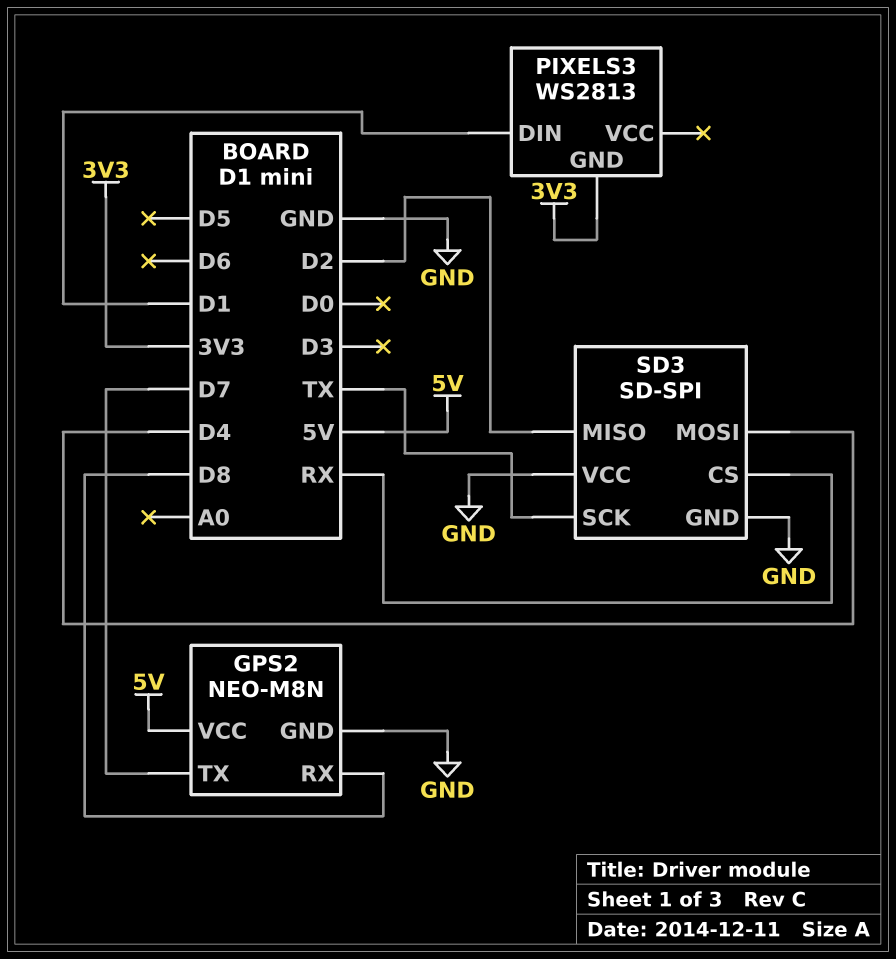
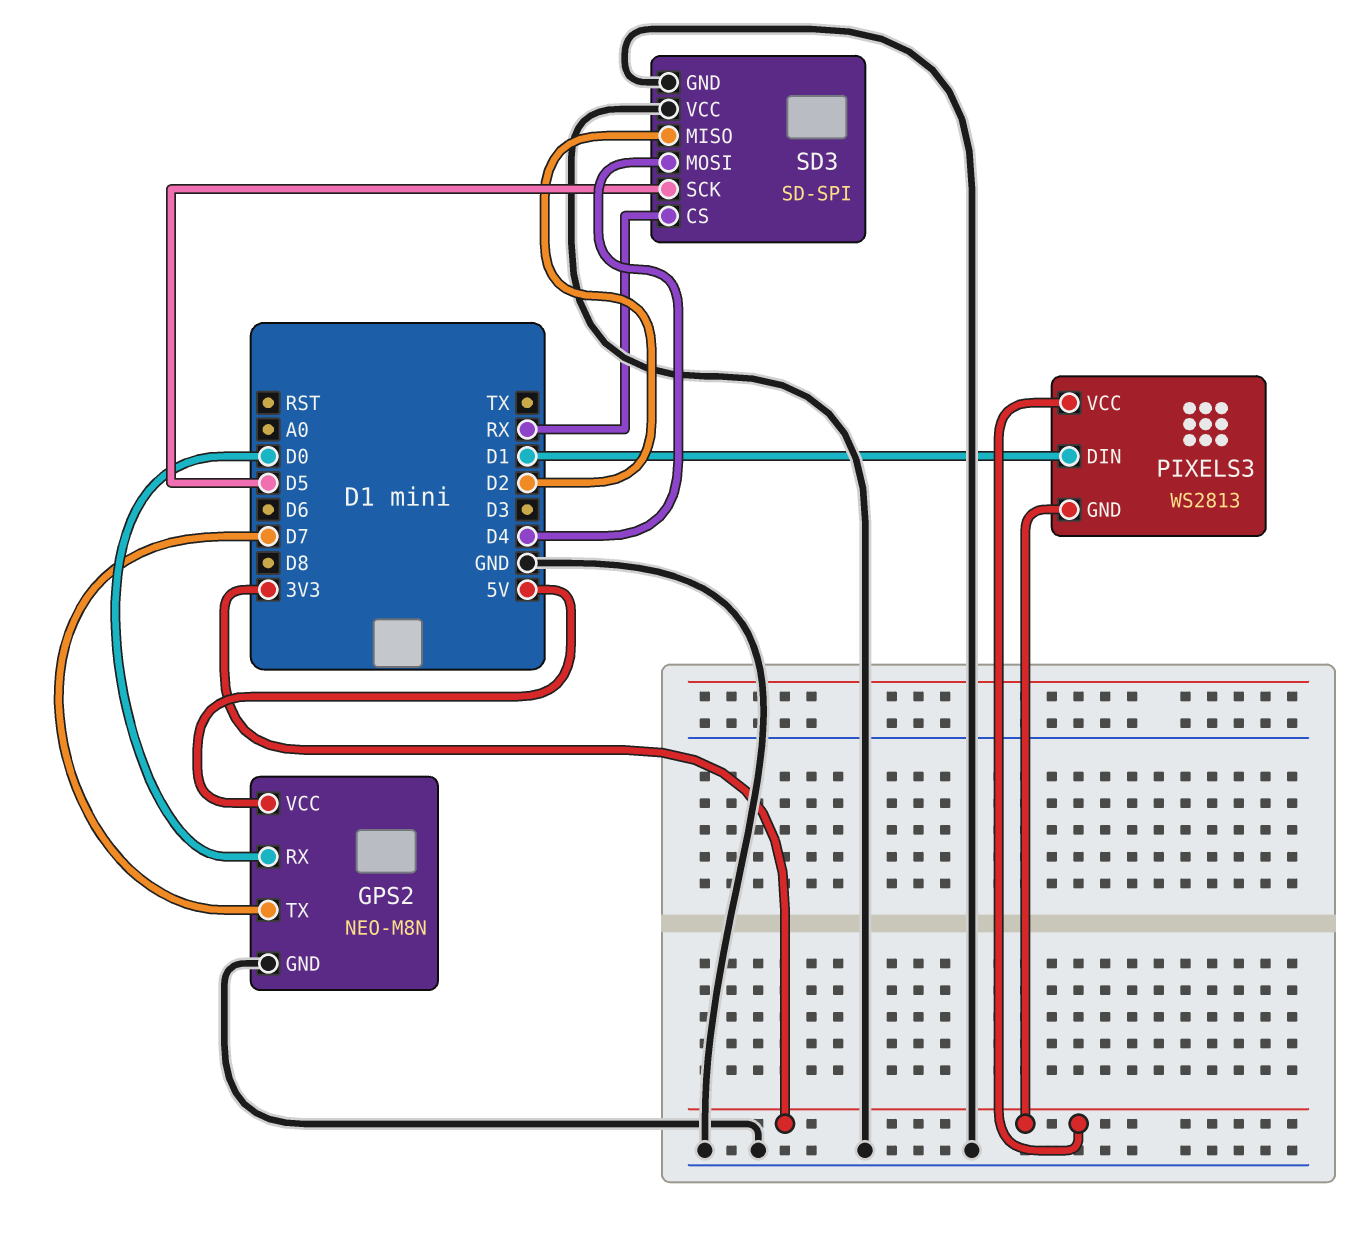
GPS2 pin RX: D8 -> D0
PIXELS3 pin VCC: none -> 3V3
SD3 pin SCK: TX -> D5

